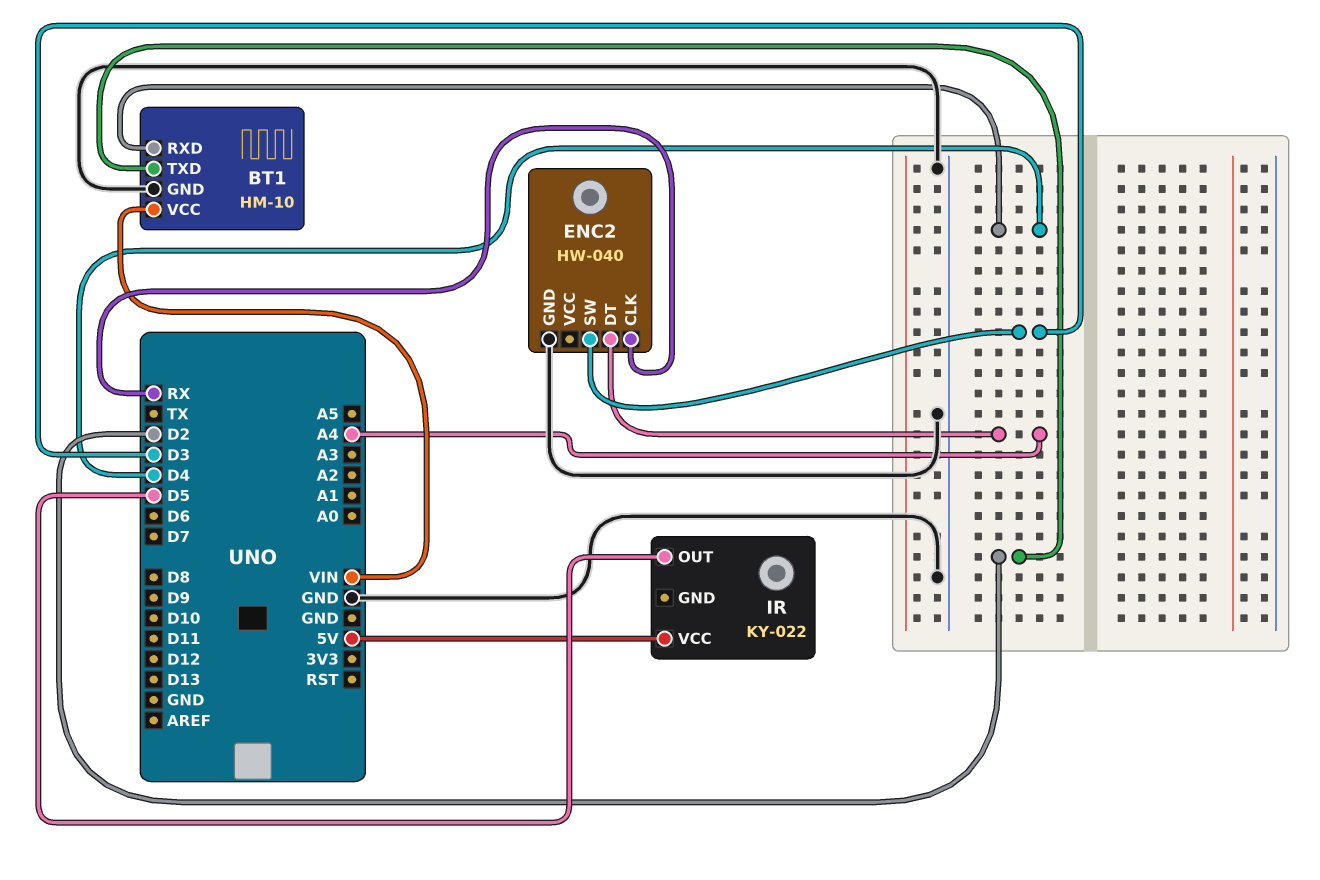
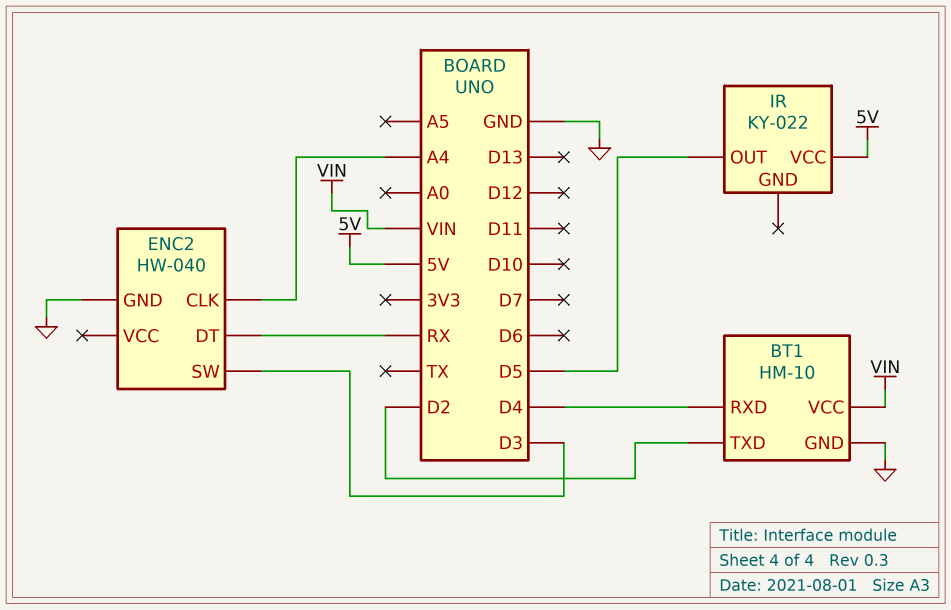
ENC2 pin CLK: RX -> A4
ENC2 pin DT: A4 -> RX

